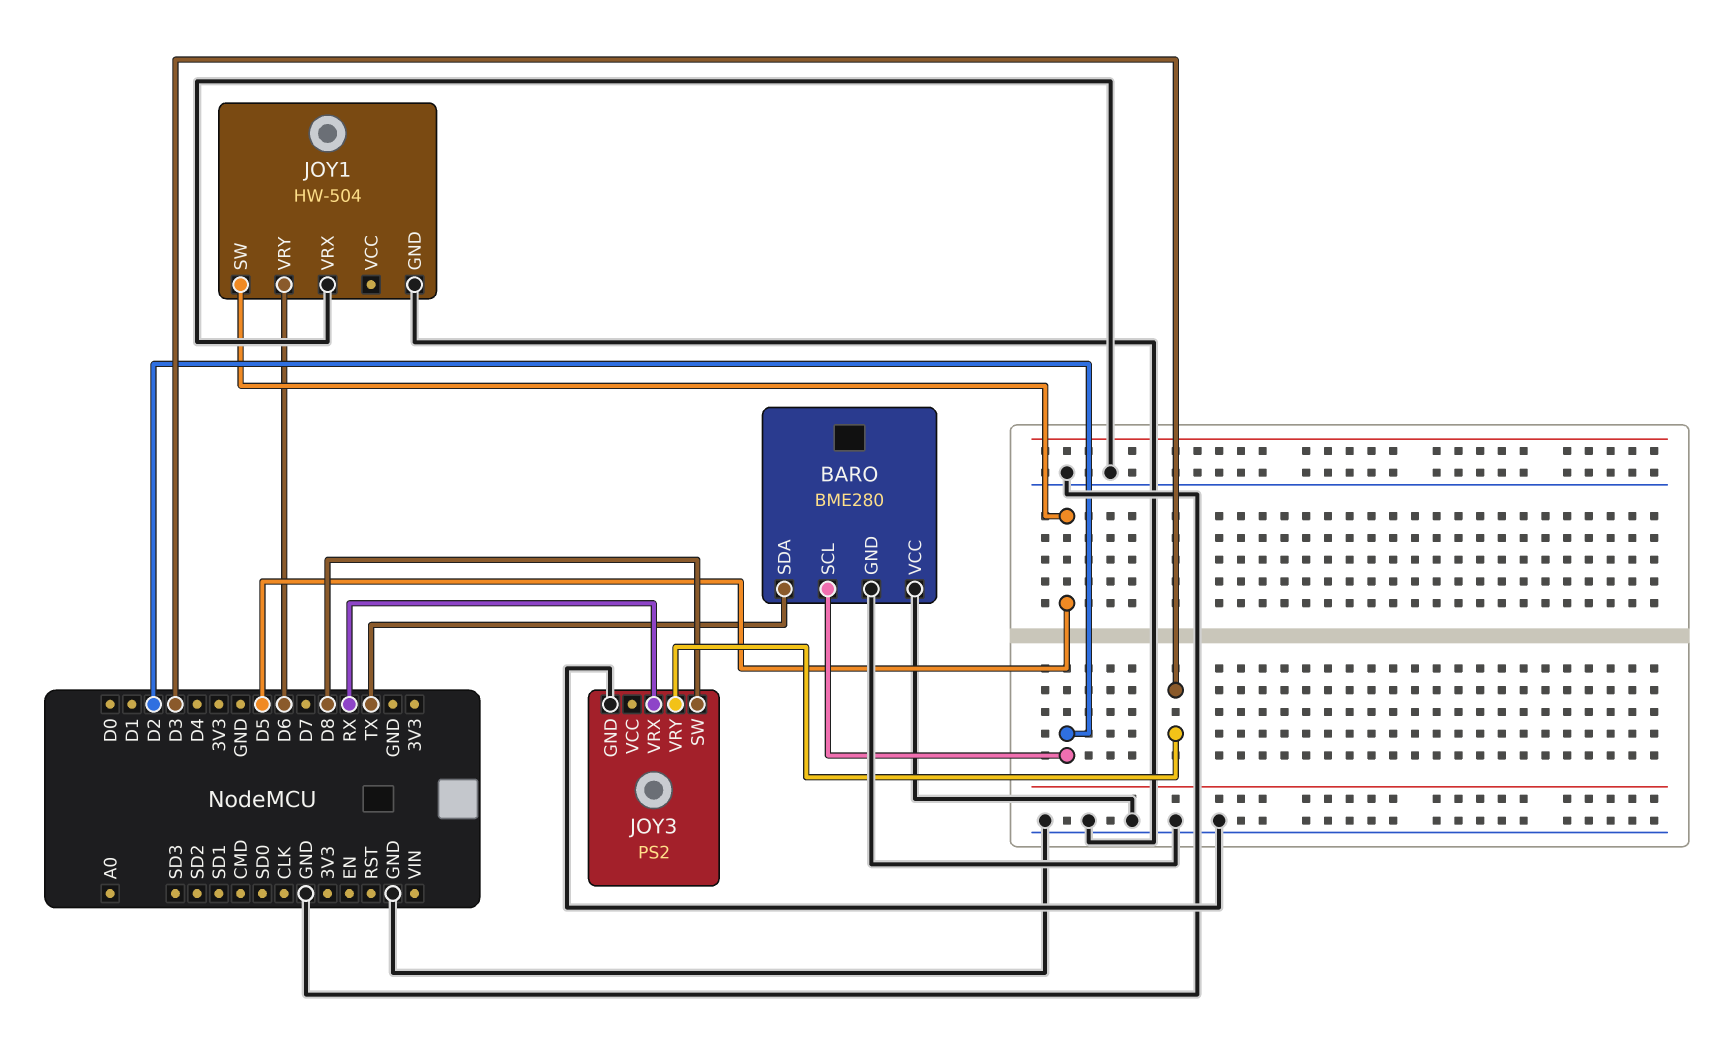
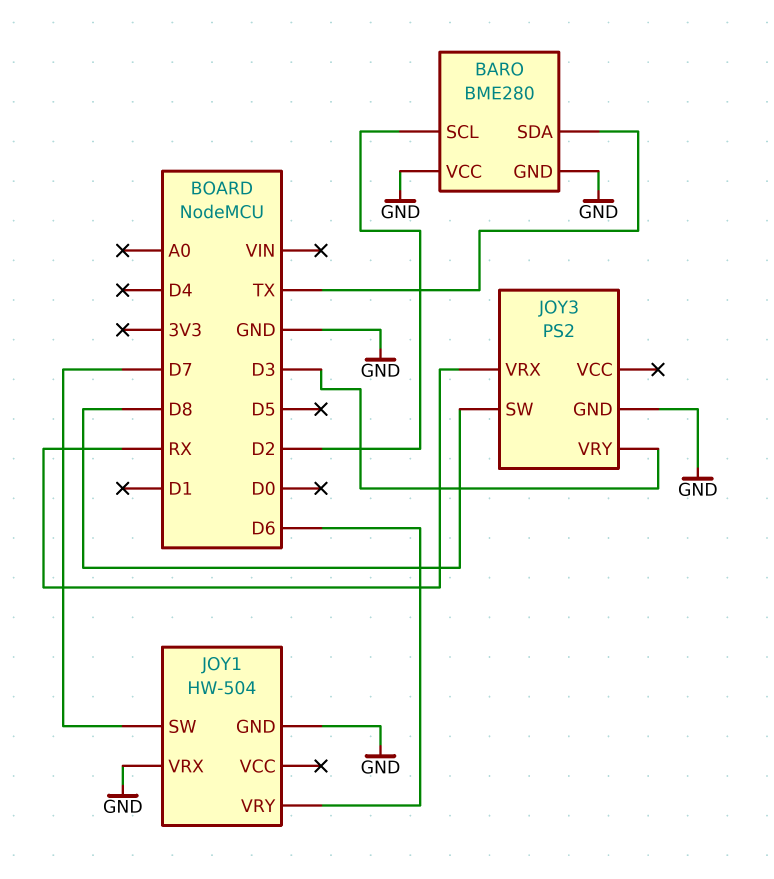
JOY1 pin SW: D5 -> D7

